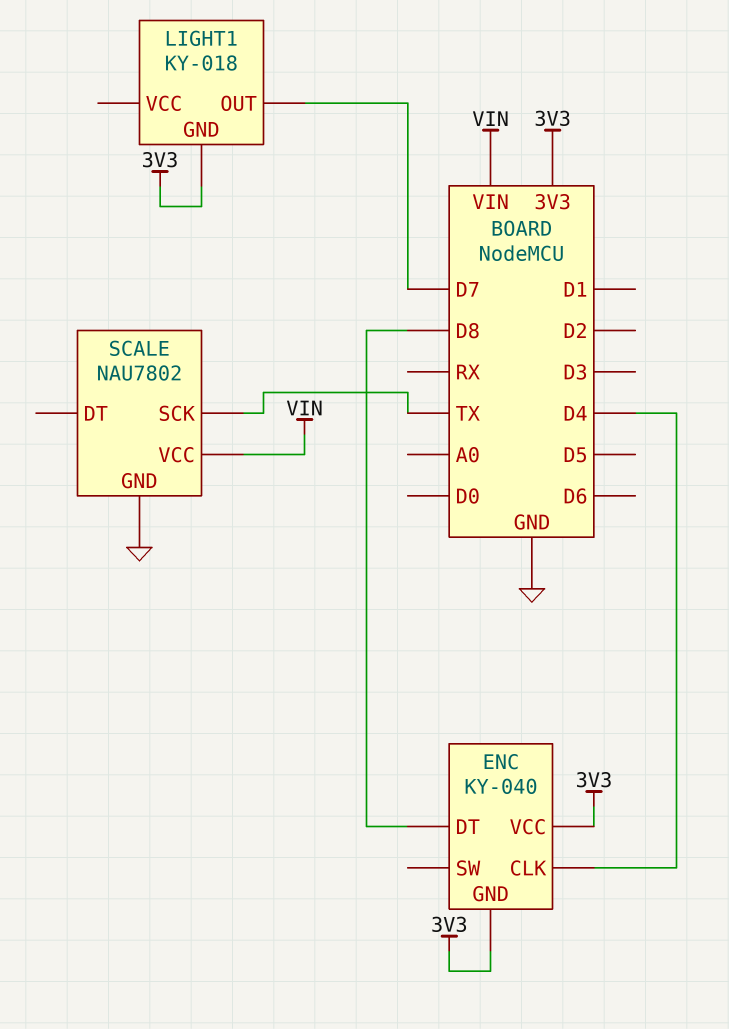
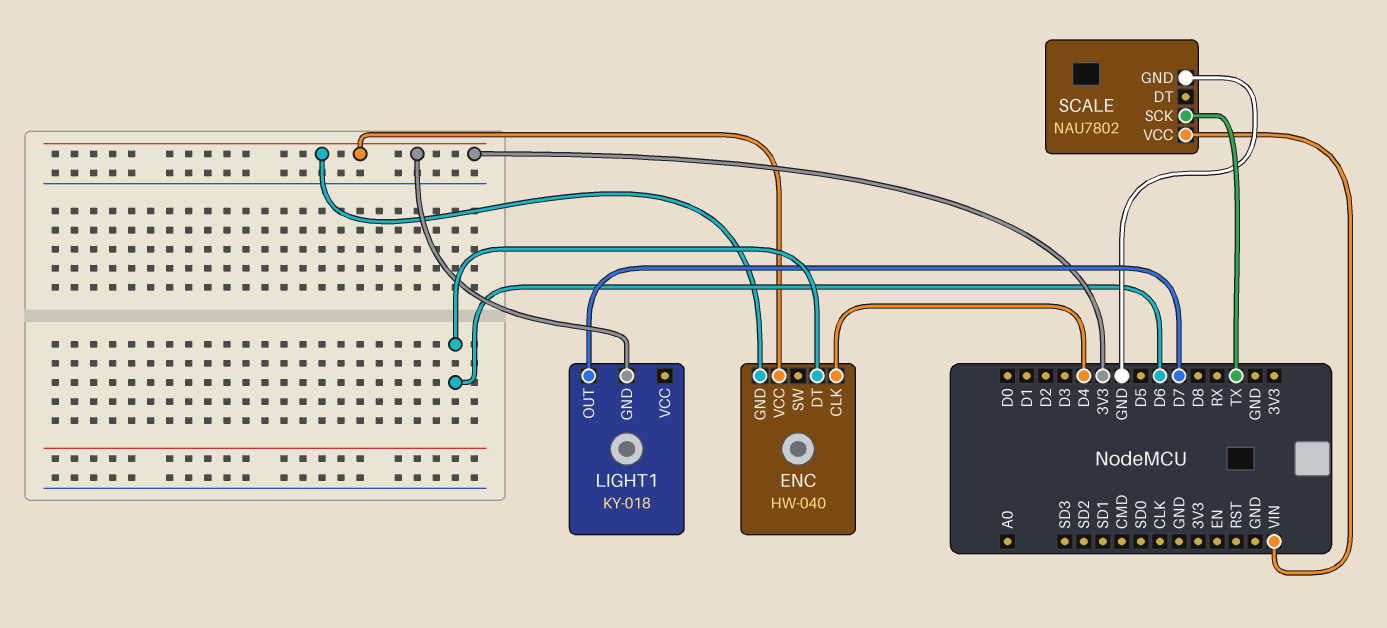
ENC: KY-040 -> HW-040
ENC pin DT: D8 -> D6

